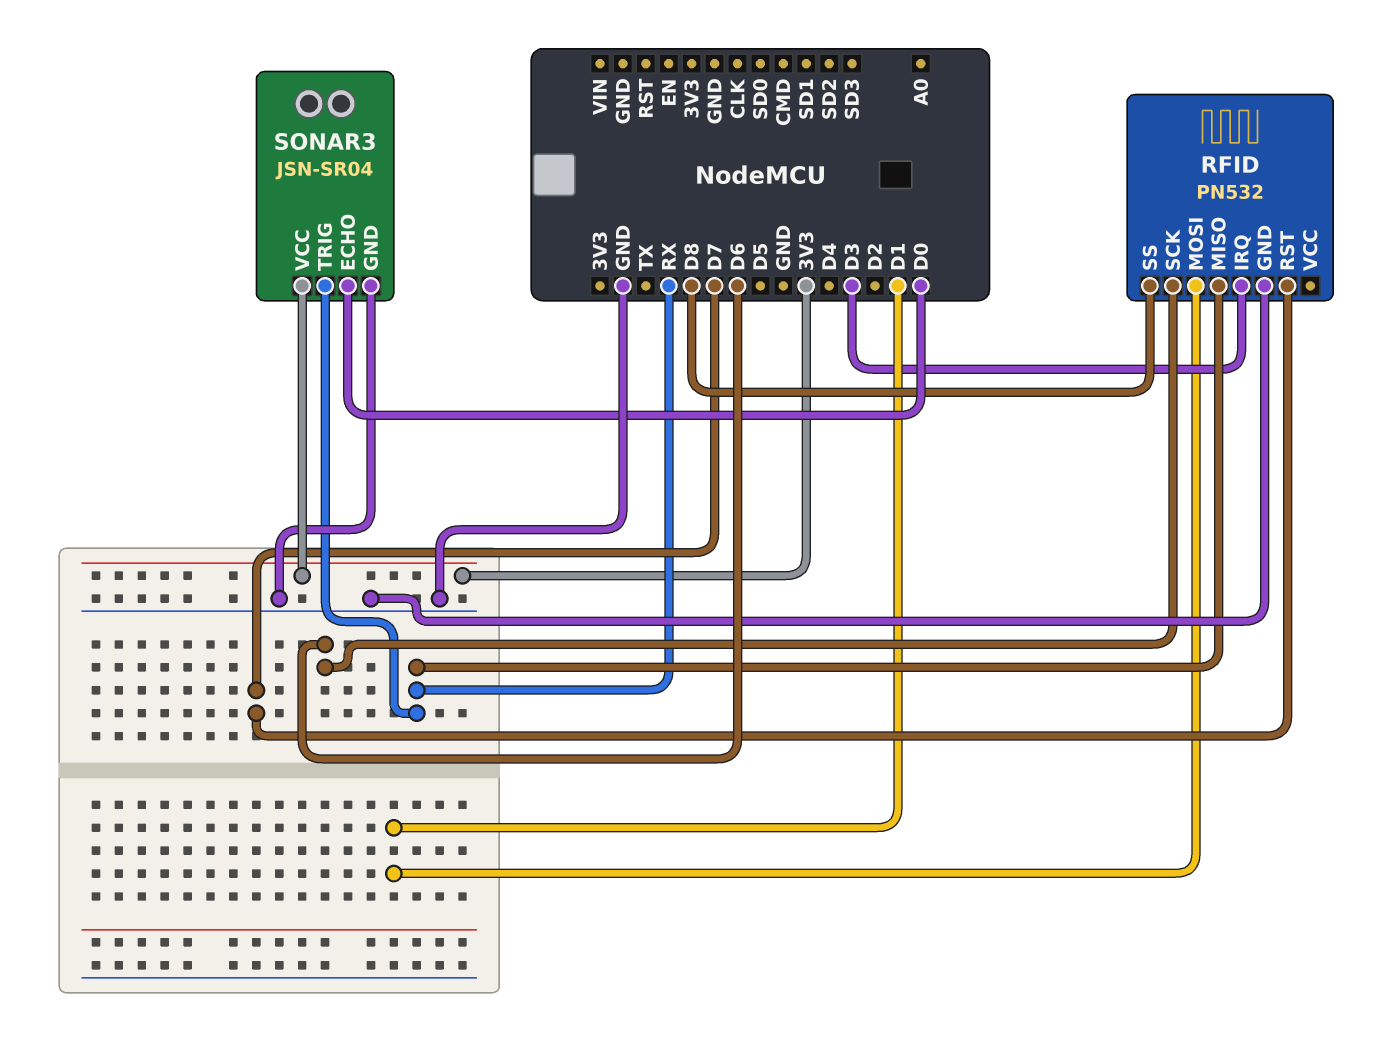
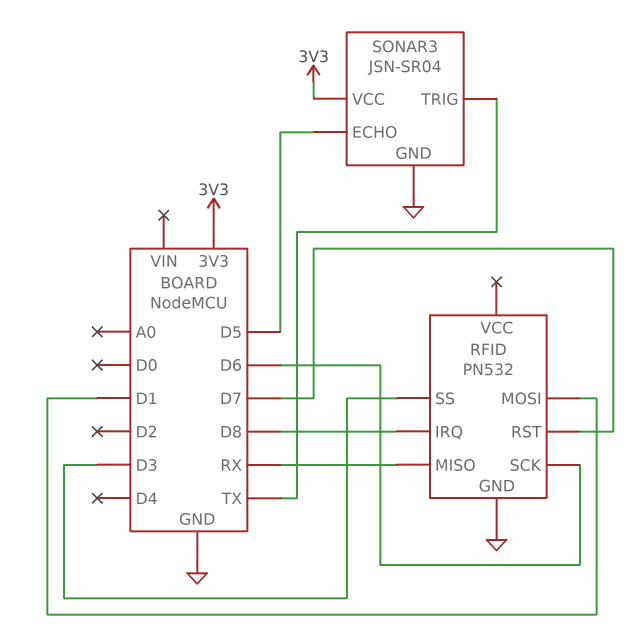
RFID pin IRQ: D3 -> D8
RFID pin SS: D8 -> D3
SONAR3 pin ECHO: D0 -> D5
SONAR3 pin TRIG: RX -> TX

